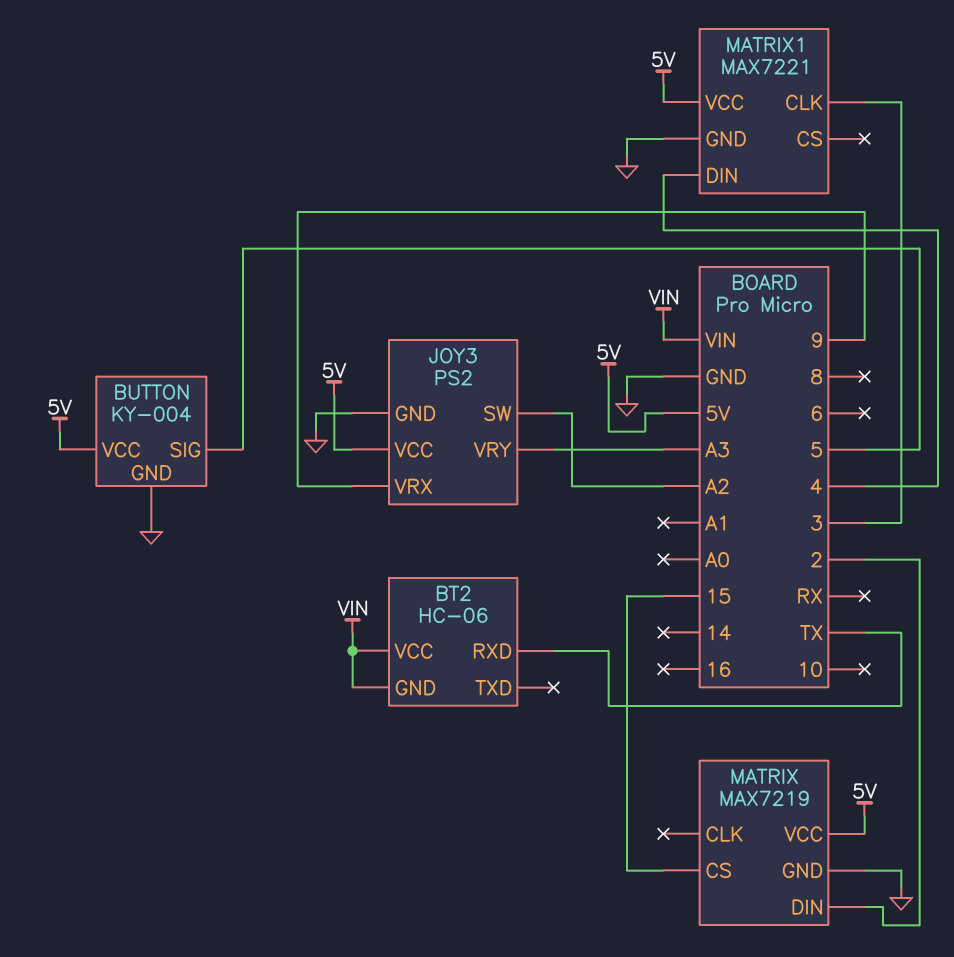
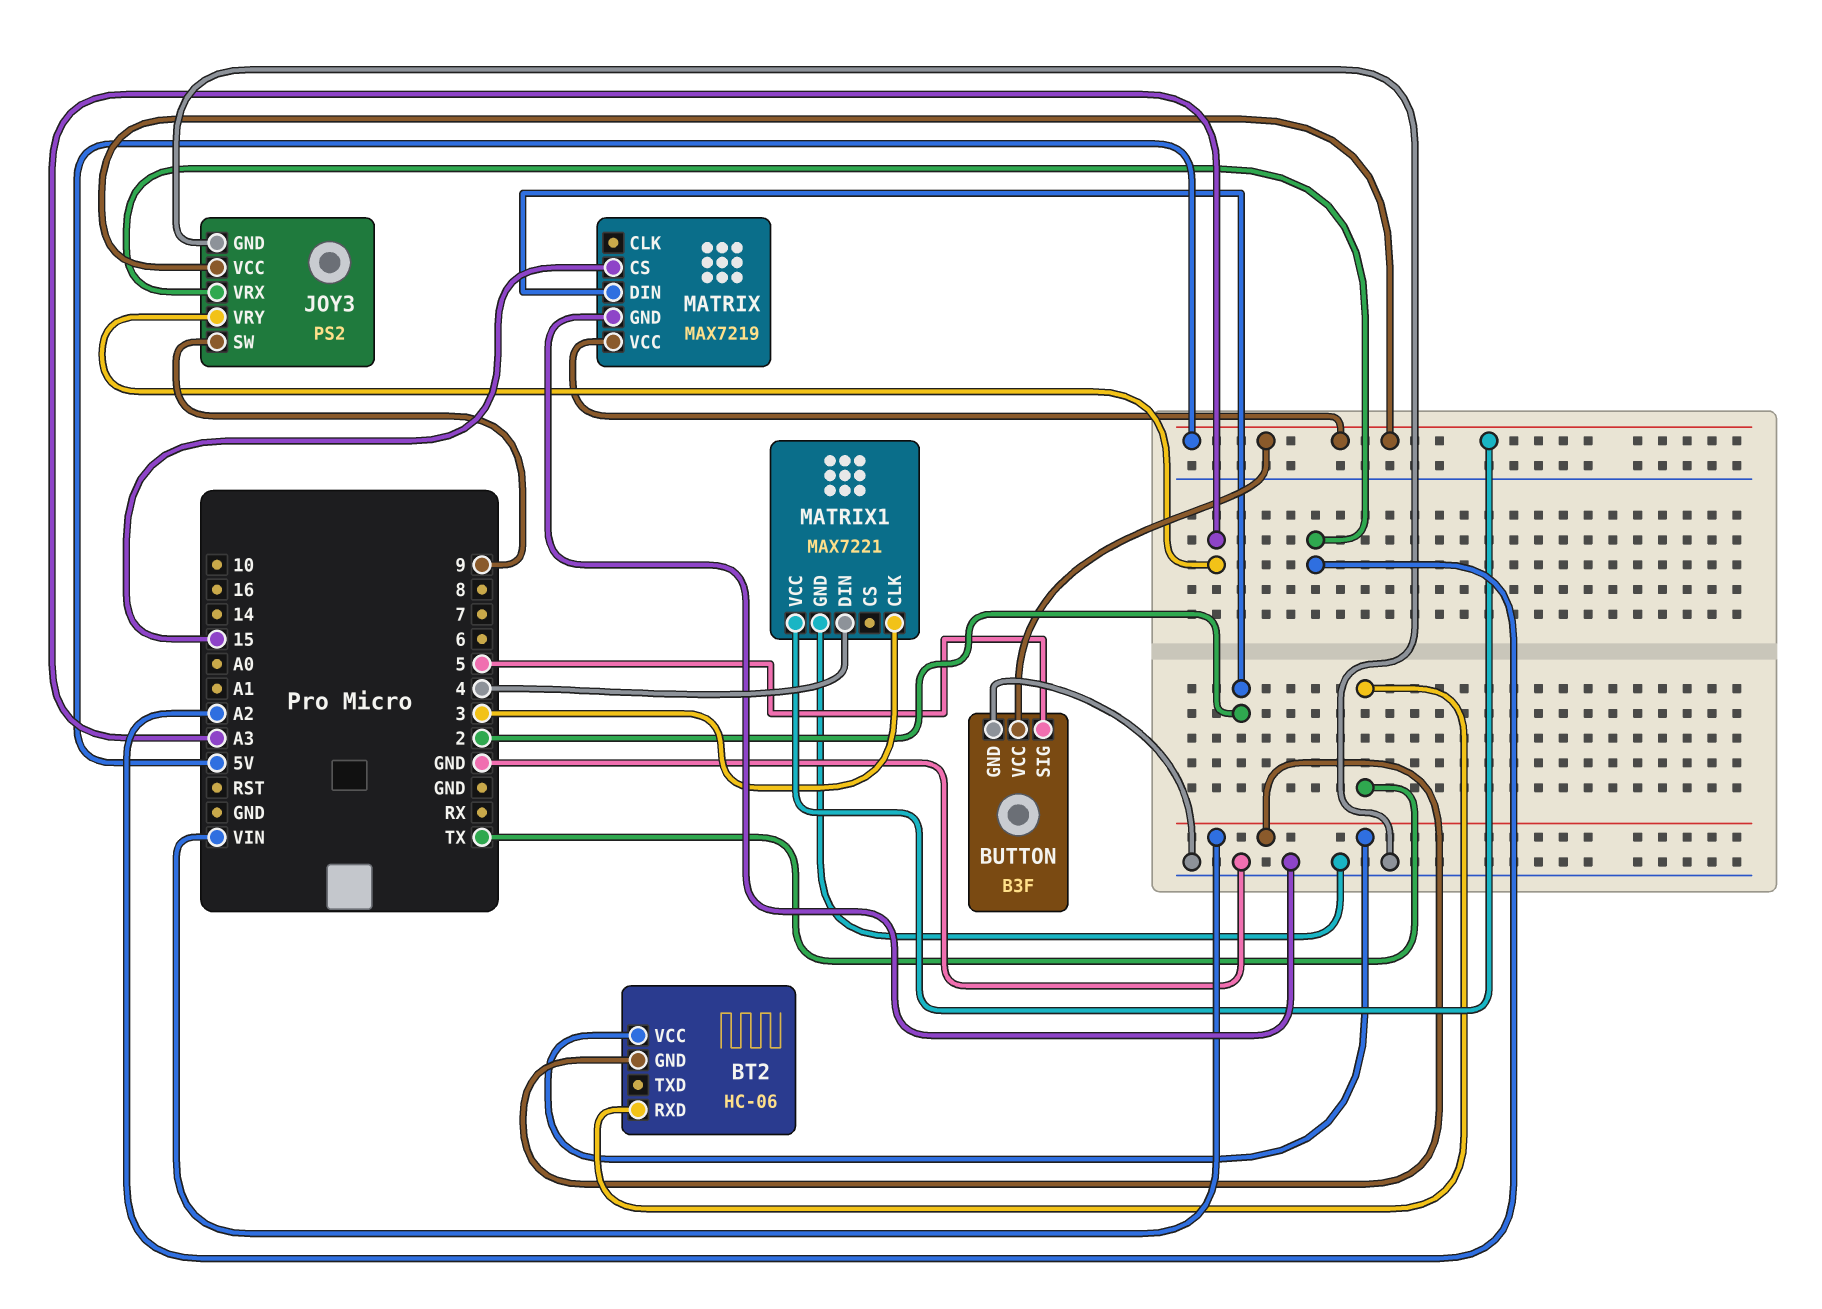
BUTTON: KY-004 -> B3F
JOY3 pin SW: A2 -> 9
JOY3 pin VRX: 9 -> A2

